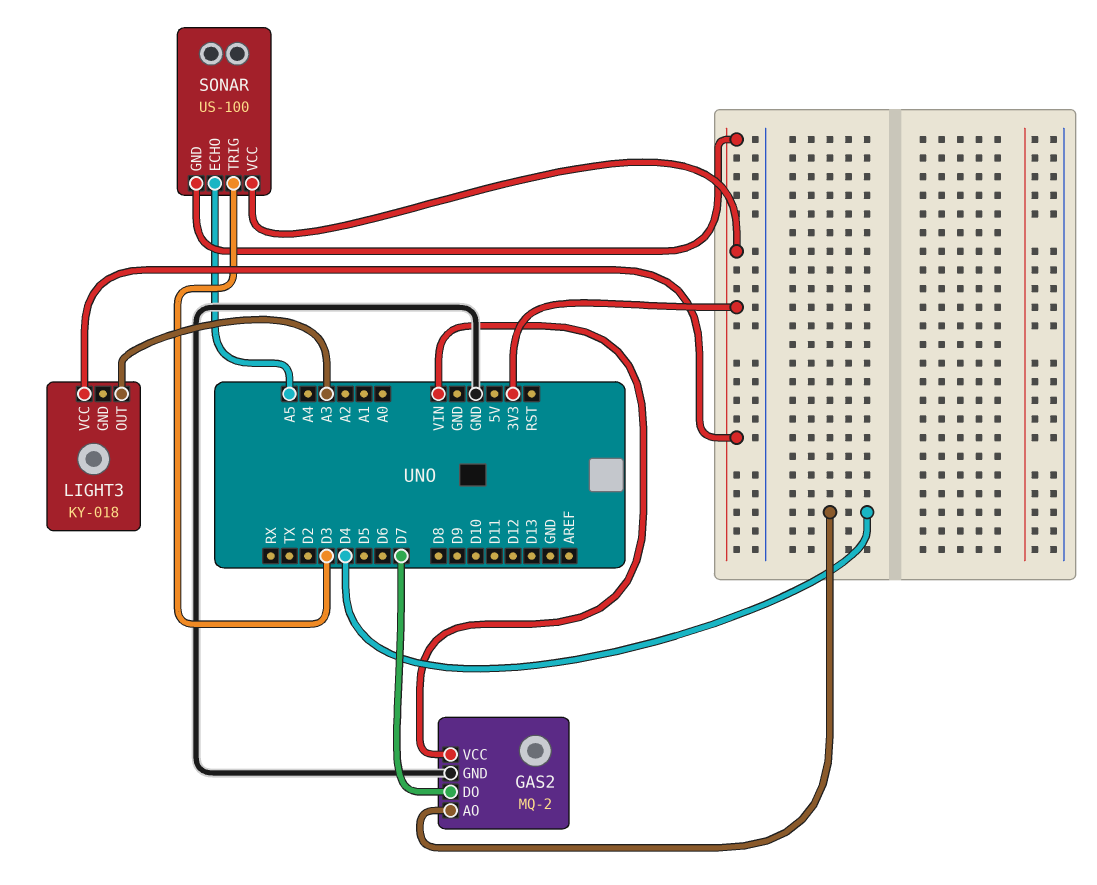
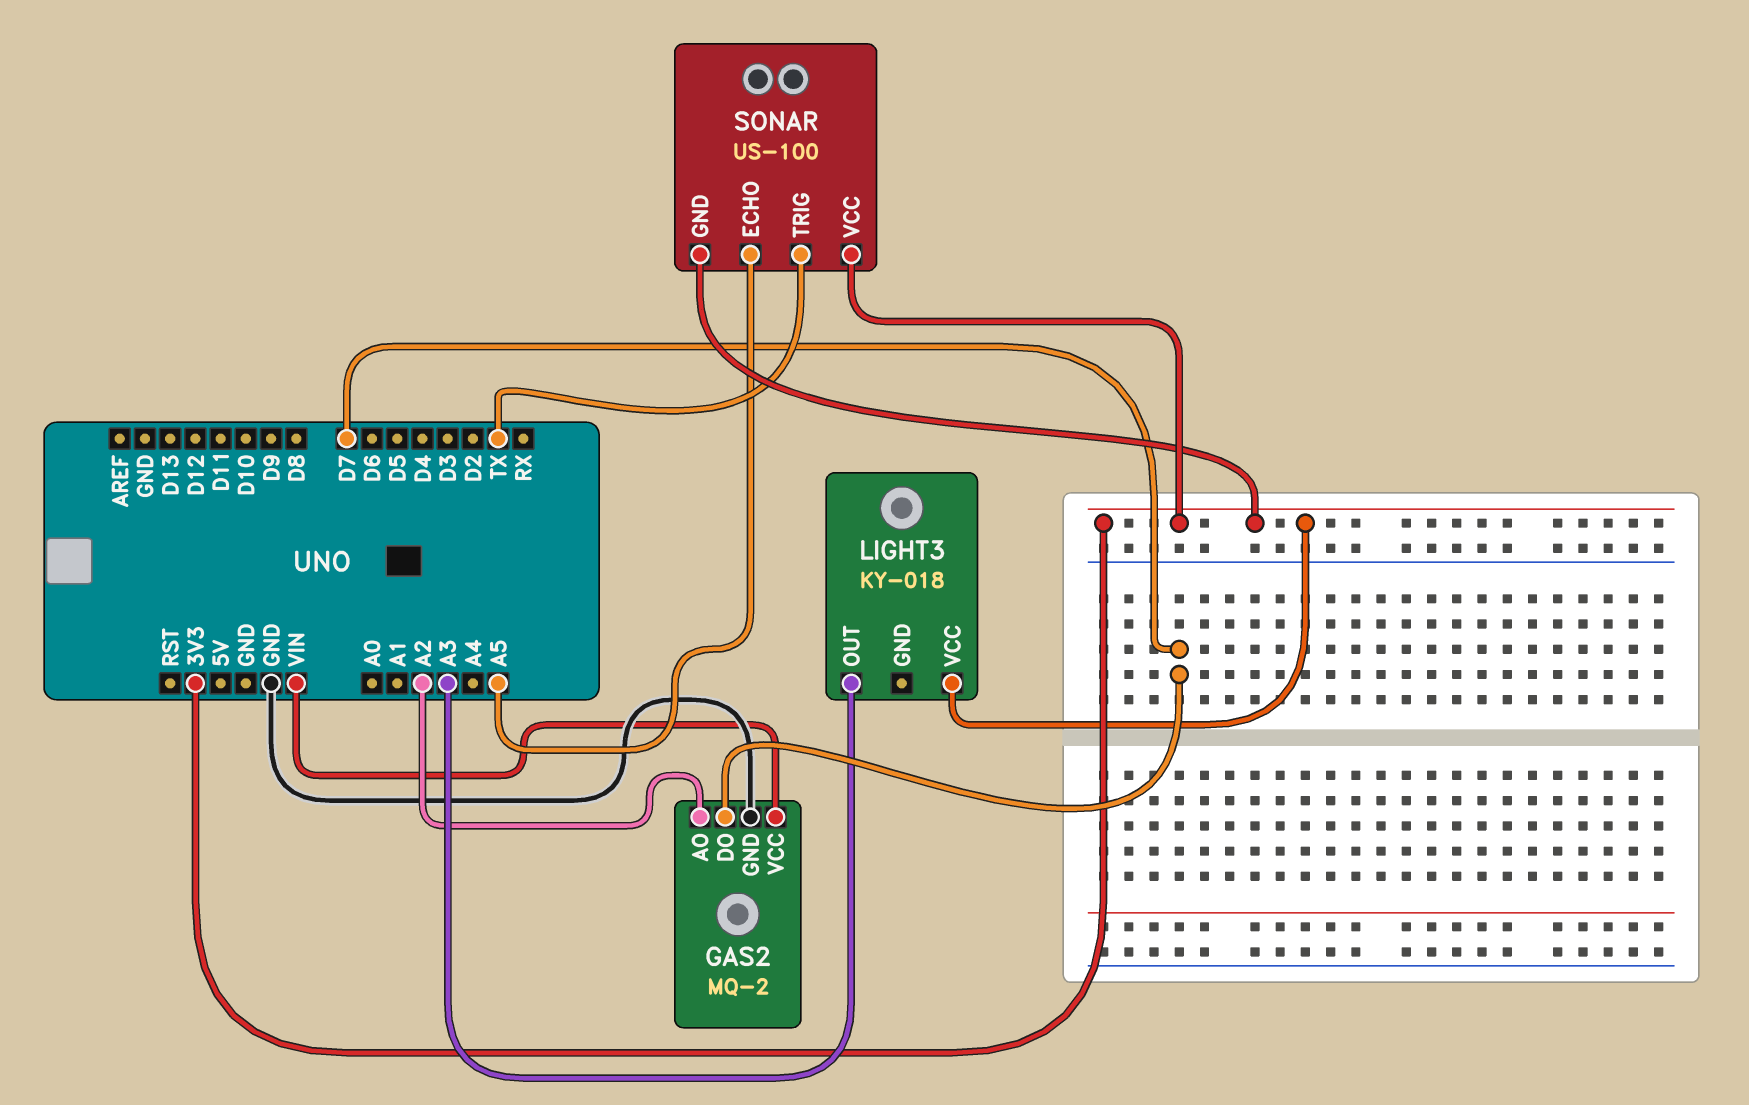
GAS2 pin AO: D4 -> A2
SONAR pin TRIG: D3 -> TX

